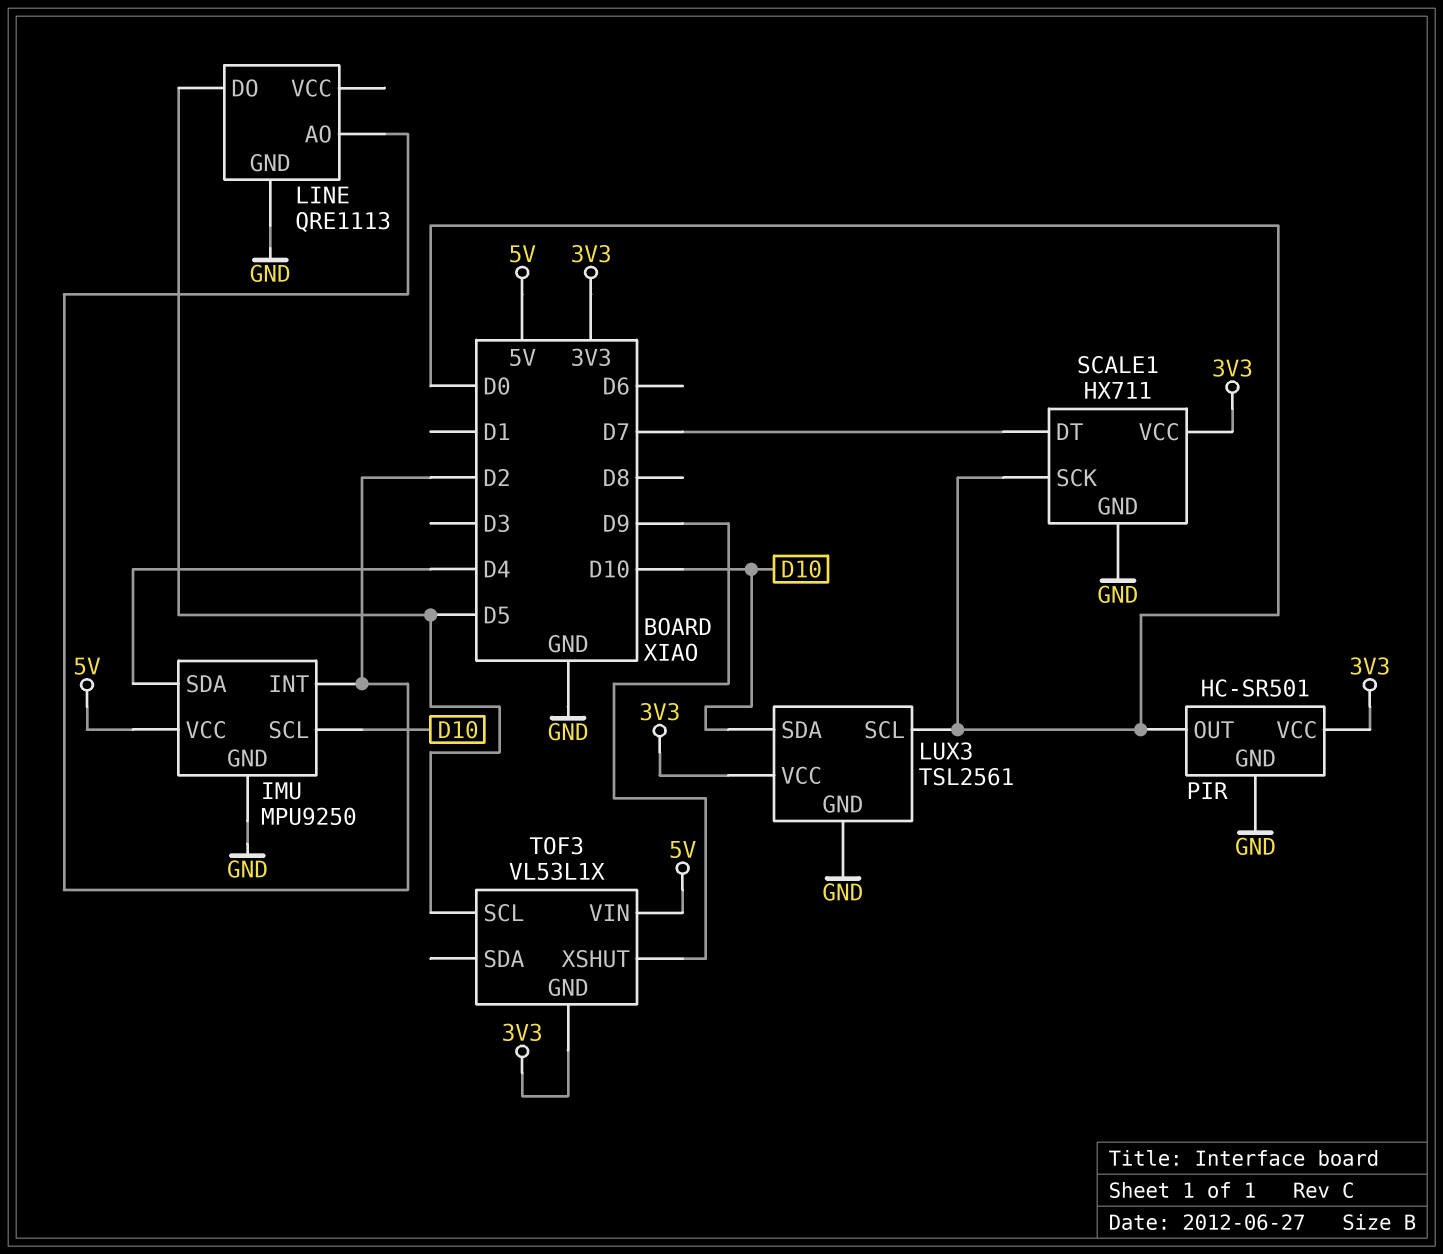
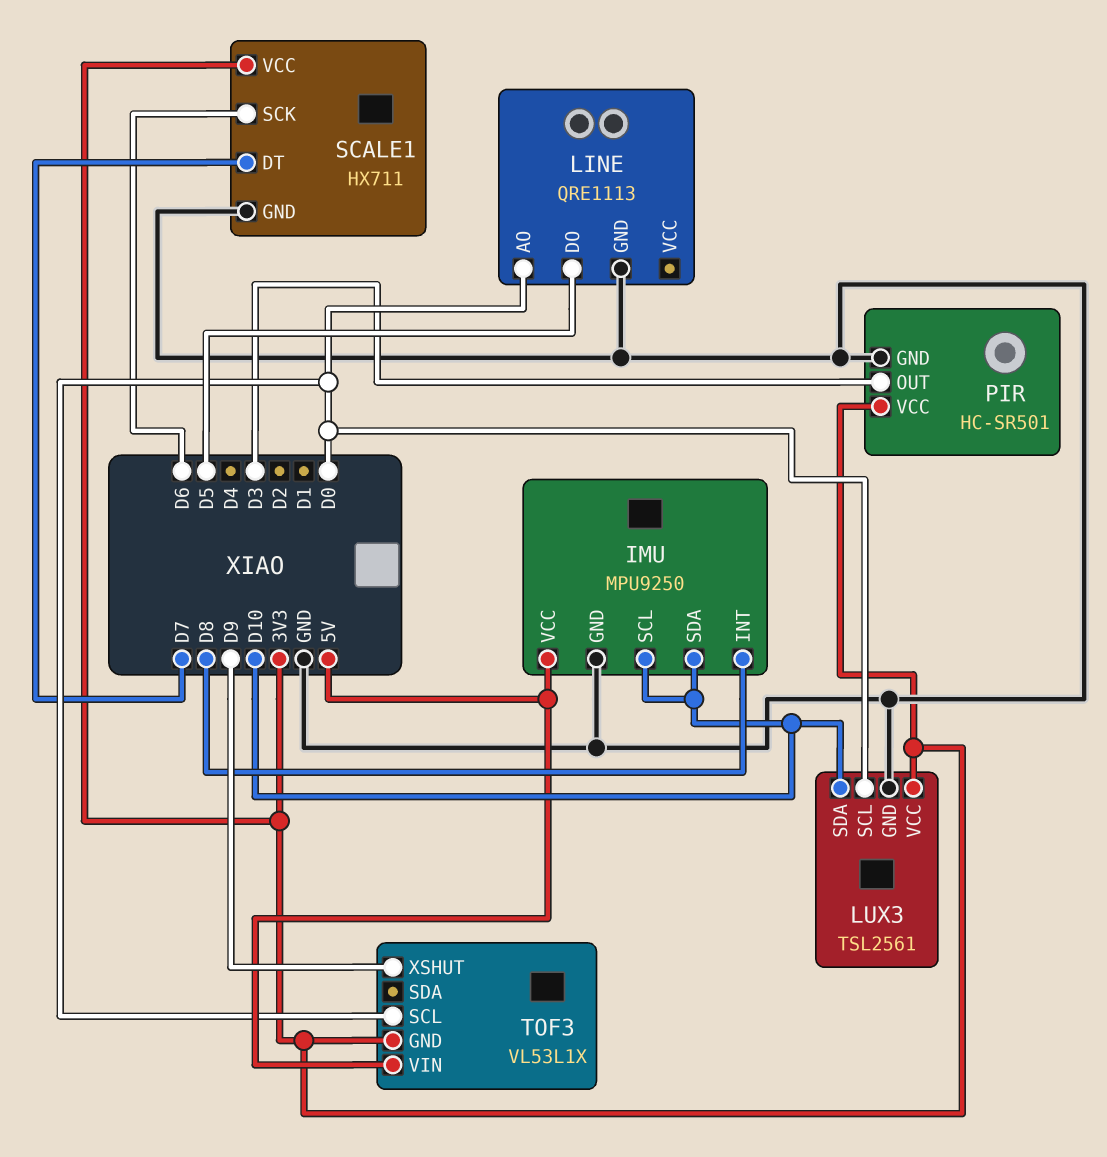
IMU pin INT: D2 -> D8
IMU pin SDA: D4 -> D10
LINE pin AO: D2 -> D0
PIR pin OUT: D0 -> D3
SCALE1 pin SCK: D0 -> D6
TOF3 pin SCL: D5 -> D0

